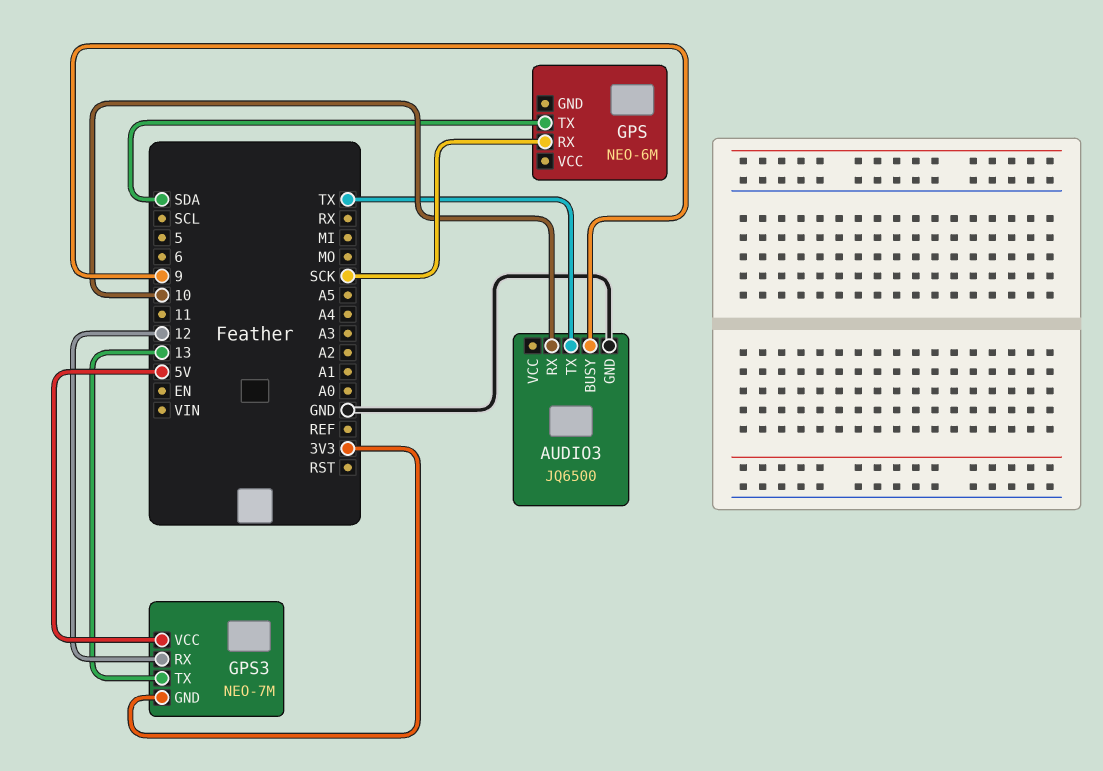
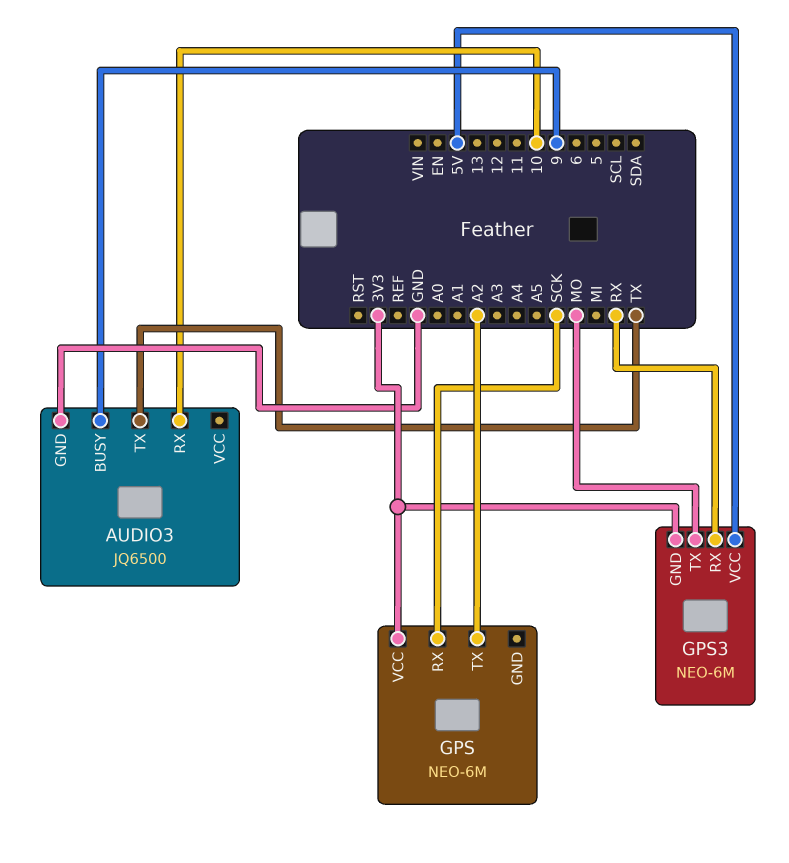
GPS pin TX: SDA -> A2
GPS pin VCC: none -> 3V3
GPS3: NEO-7M -> NEO-6M
GPS3 pin RX: 12 -> RX
GPS3 pin TX: 13 -> MO

